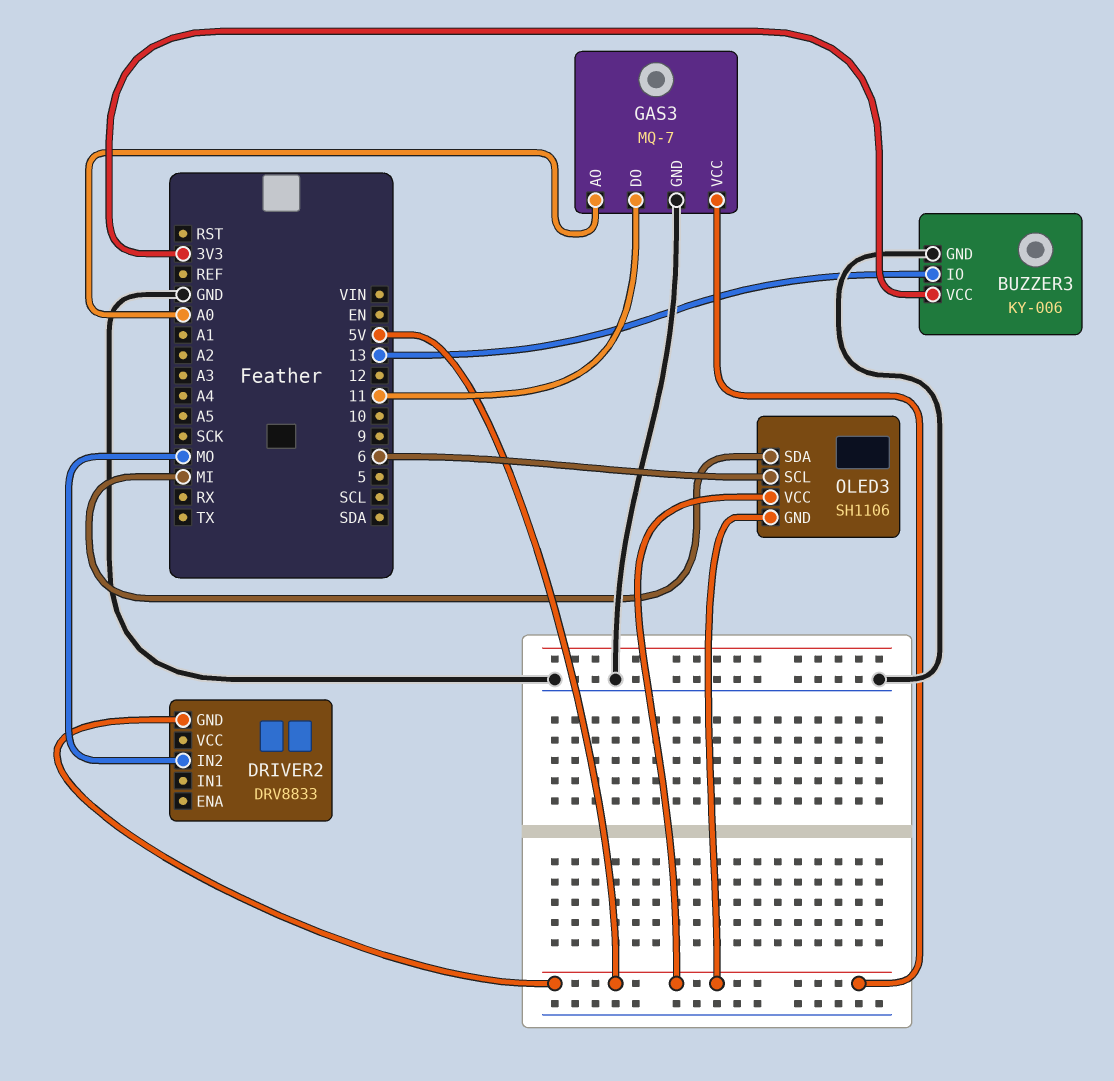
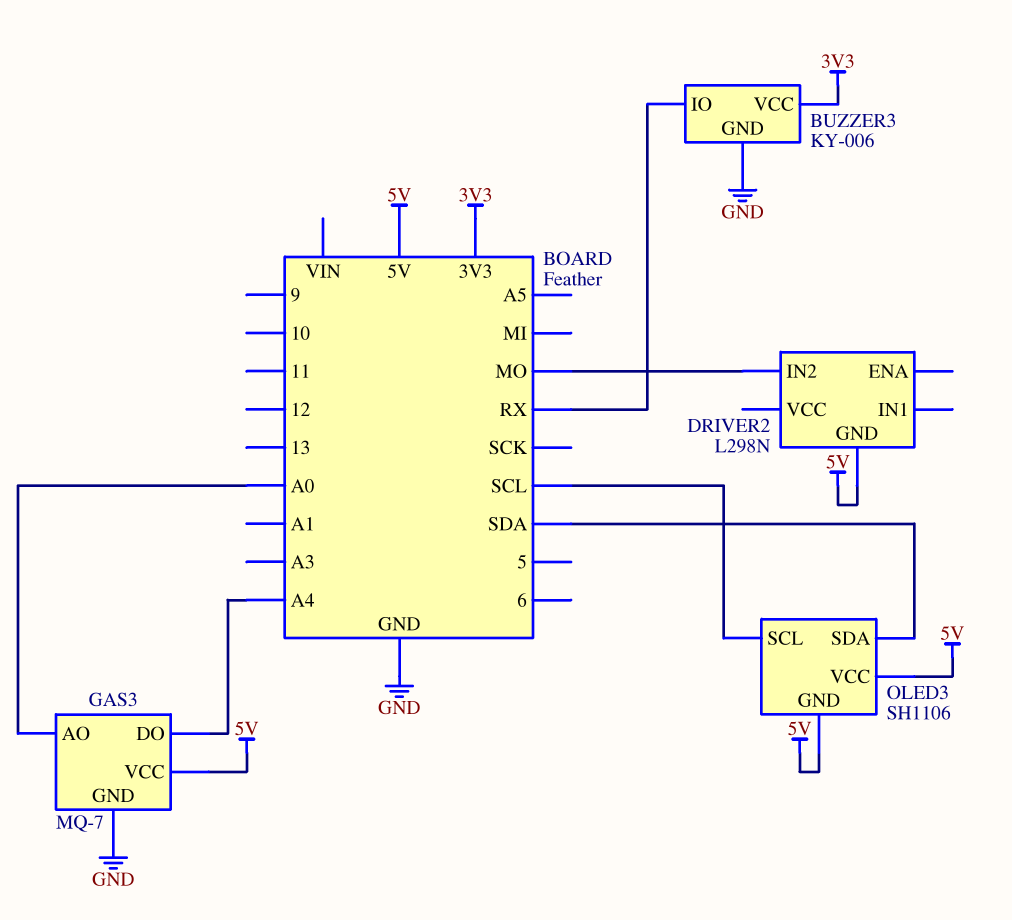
BUZZER3 pin IO: 13 -> RX
DRIVER2: DRV8833 -> L298N
GAS3 pin DO: 11 -> A4
OLED3 pin SCL: 6 -> SCL
OLED3 pin SDA: MI -> SDA

